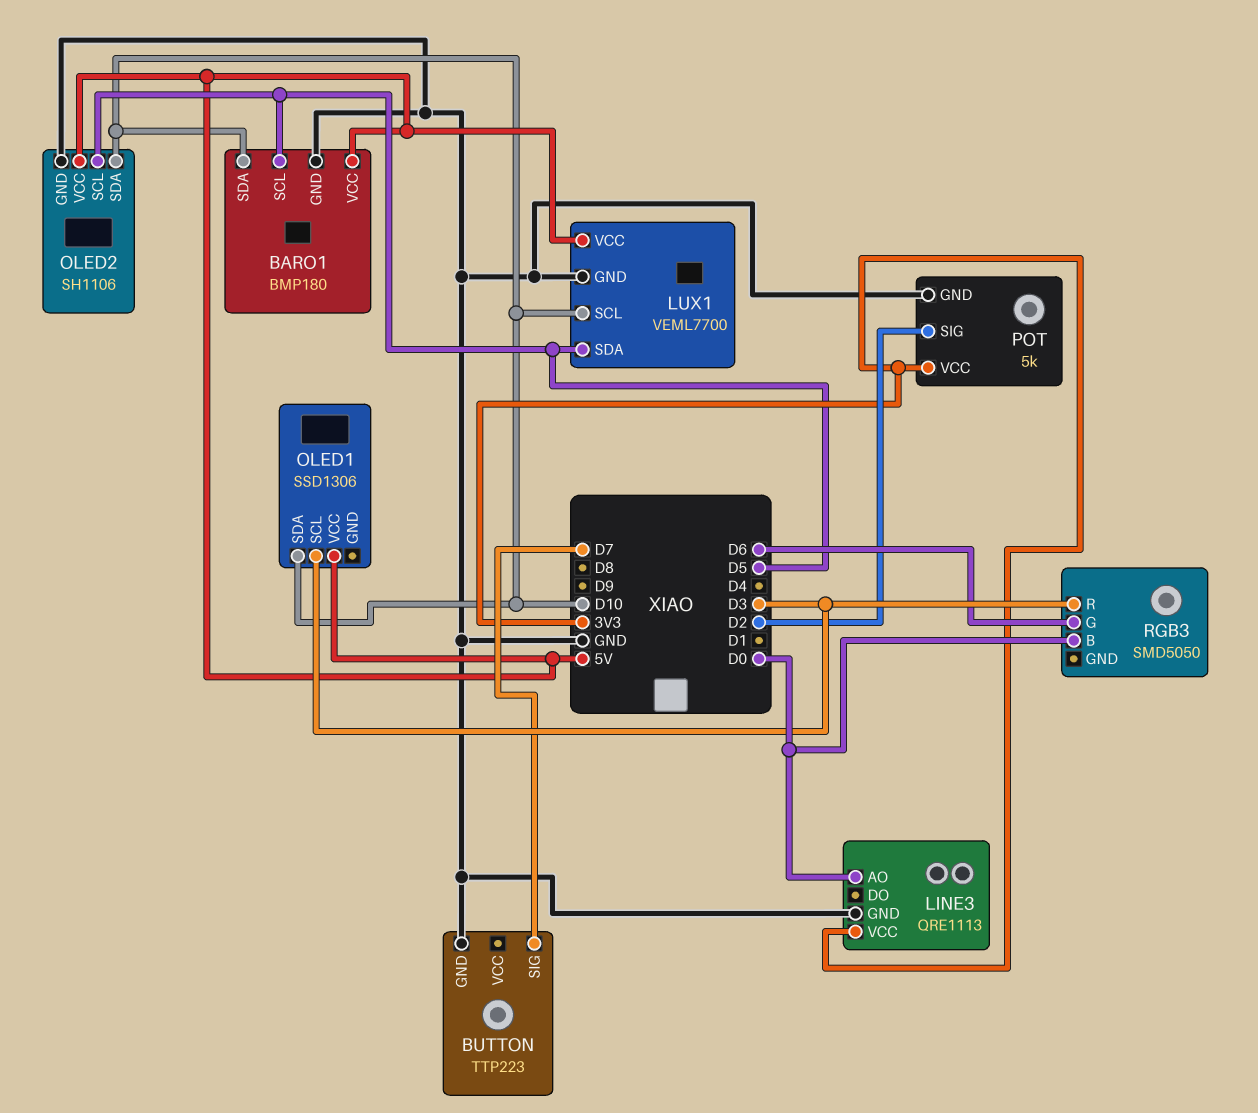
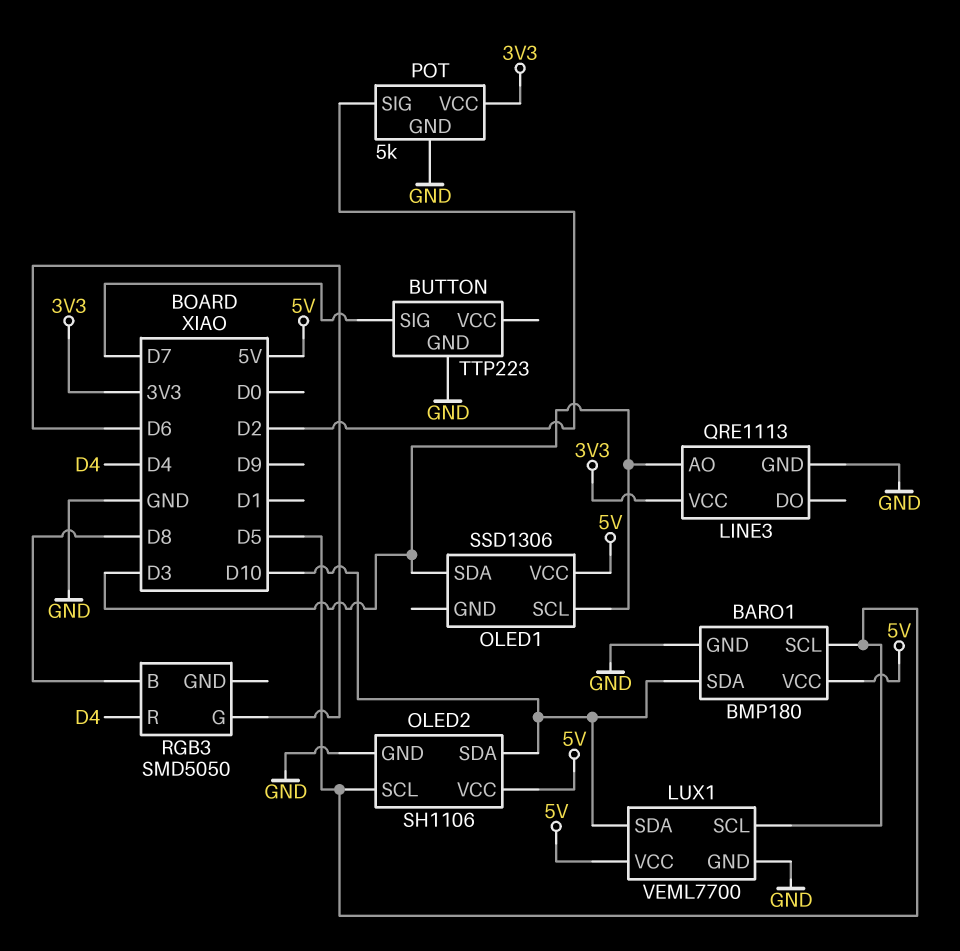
LINE3 pin AO: D0 -> D3
LUX1 pin SCL: D10 -> D5
LUX1 pin SDA: D5 -> D10
OLED1 pin SDA: D10 -> D3
RGB3 pin B: D0 -> D8
RGB3 pin R: D3 -> D4

